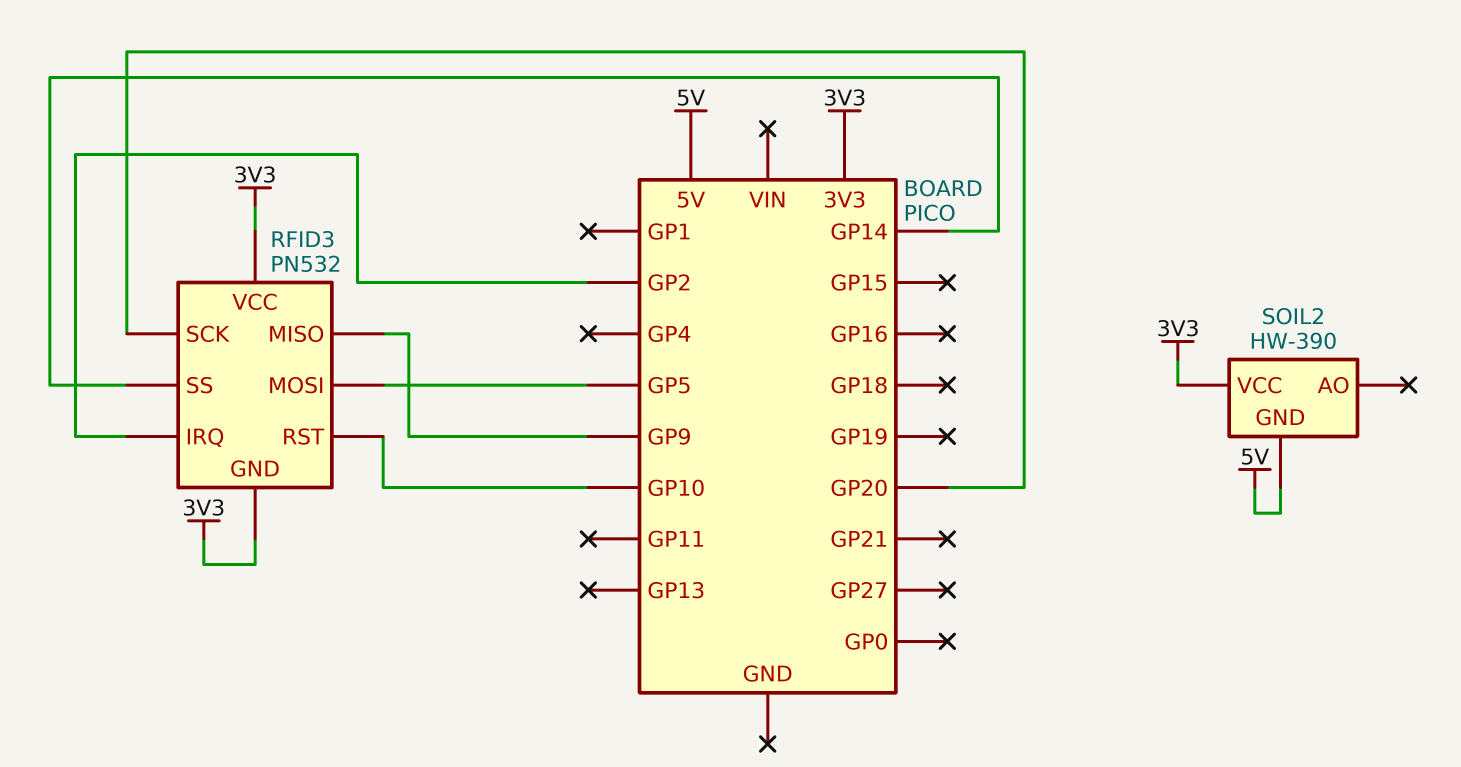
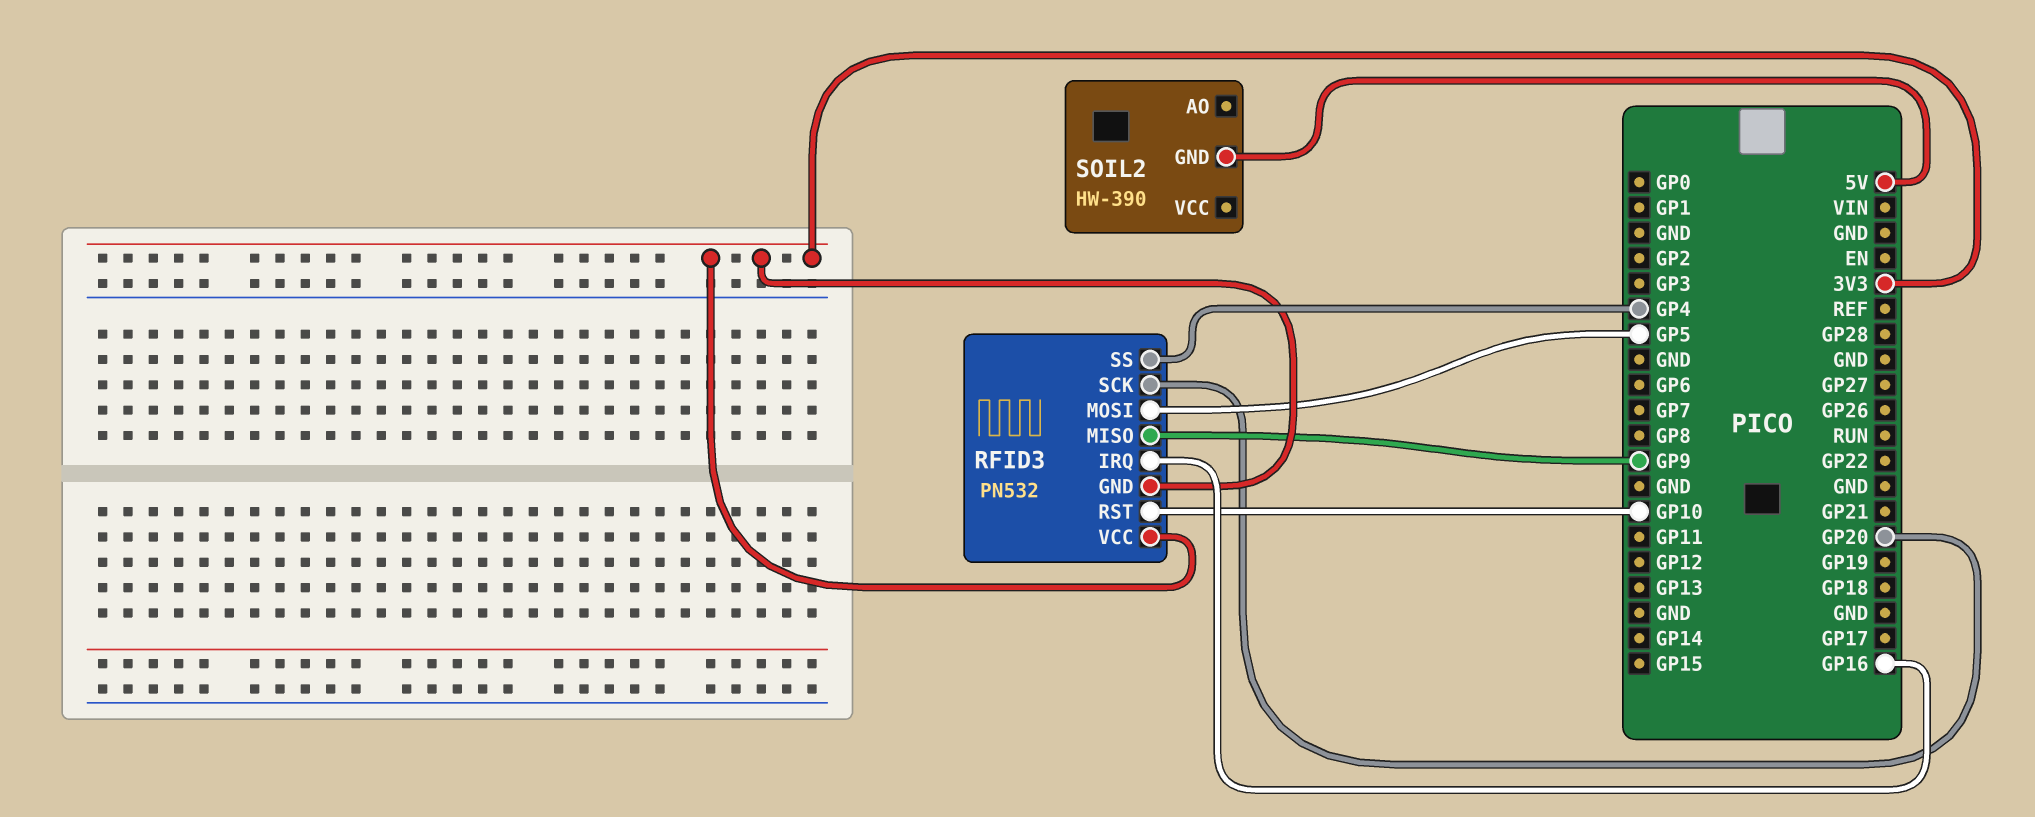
RFID3 pin IRQ: GP2 -> GP16
RFID3 pin SS: GP14 -> GP4
SOIL2 pin VCC: 3V3 -> none

